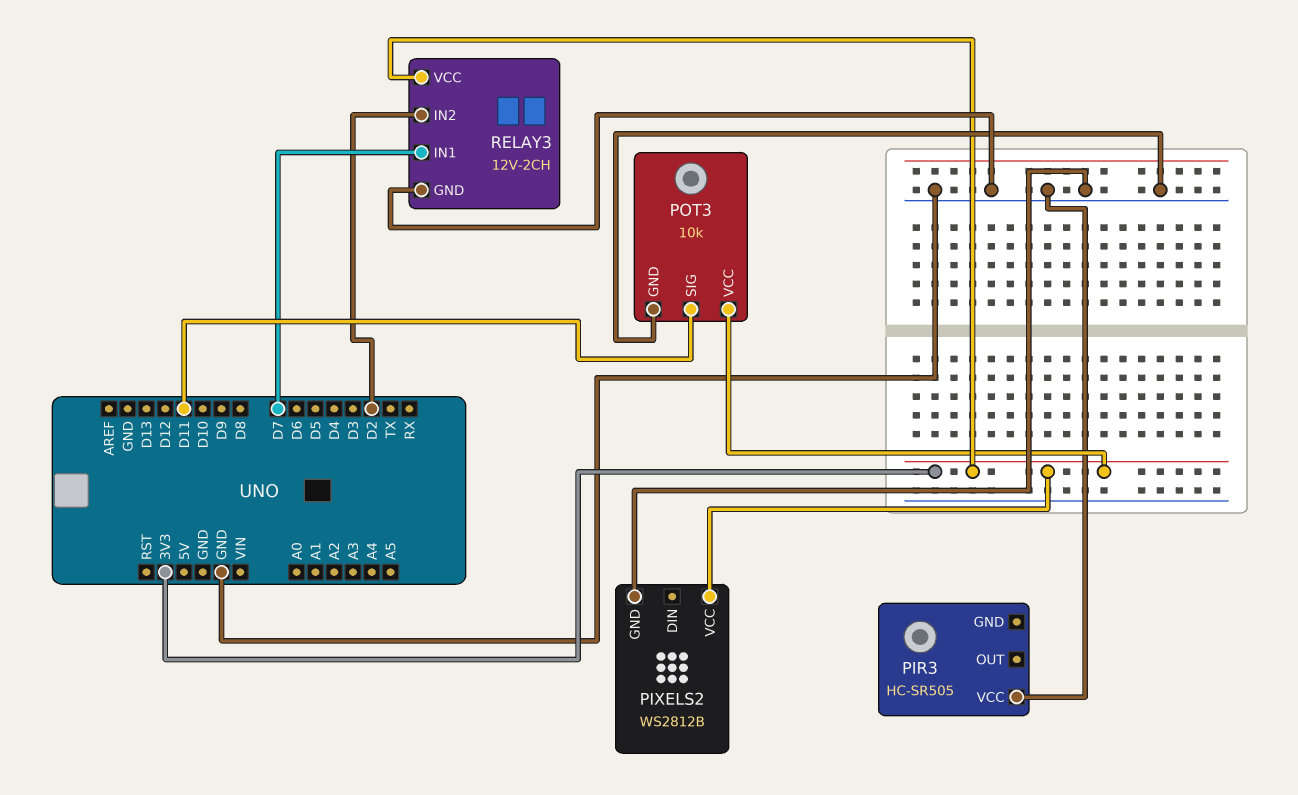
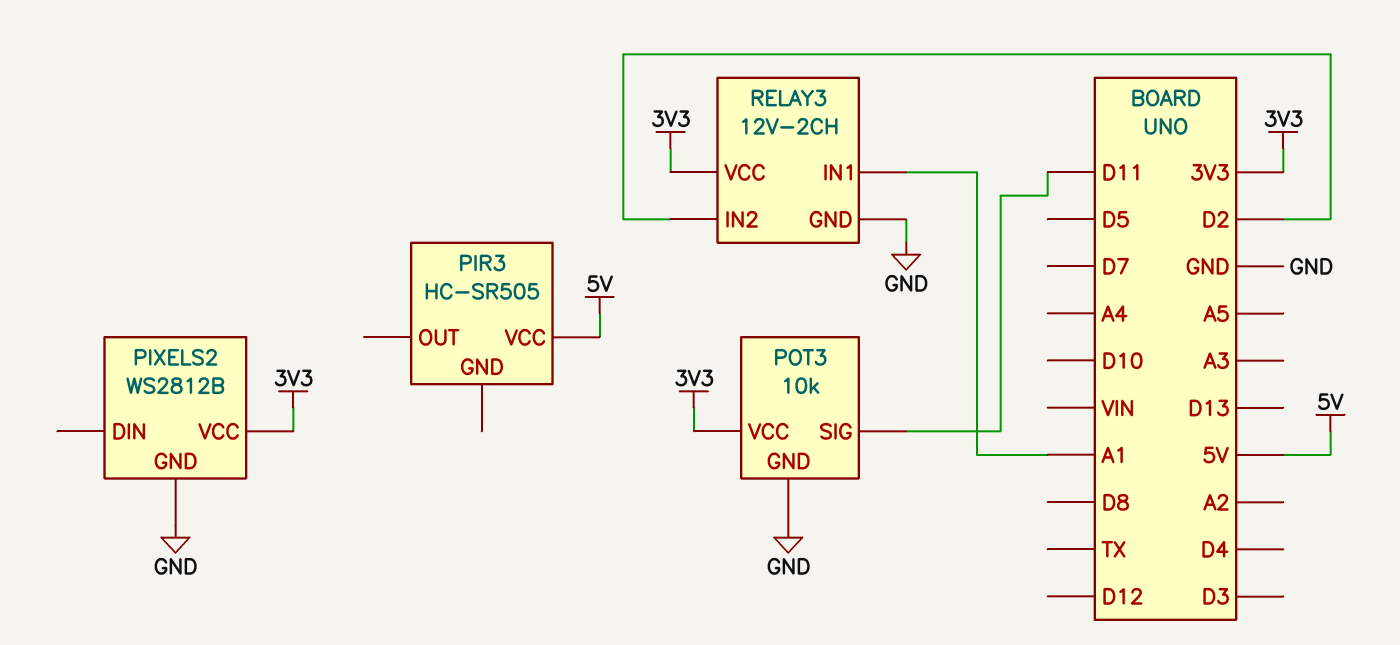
PIR3 pin VCC: GND -> 5V
RELAY3 pin IN1: D7 -> A1

